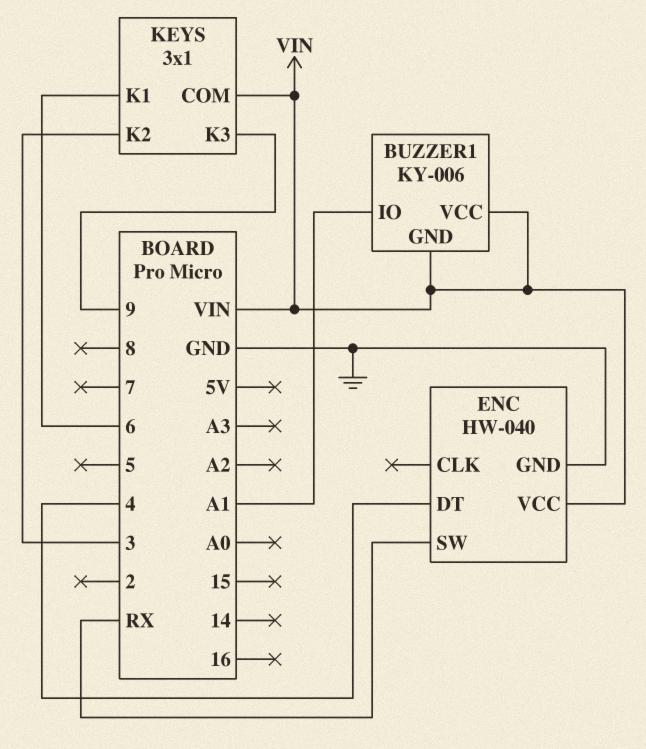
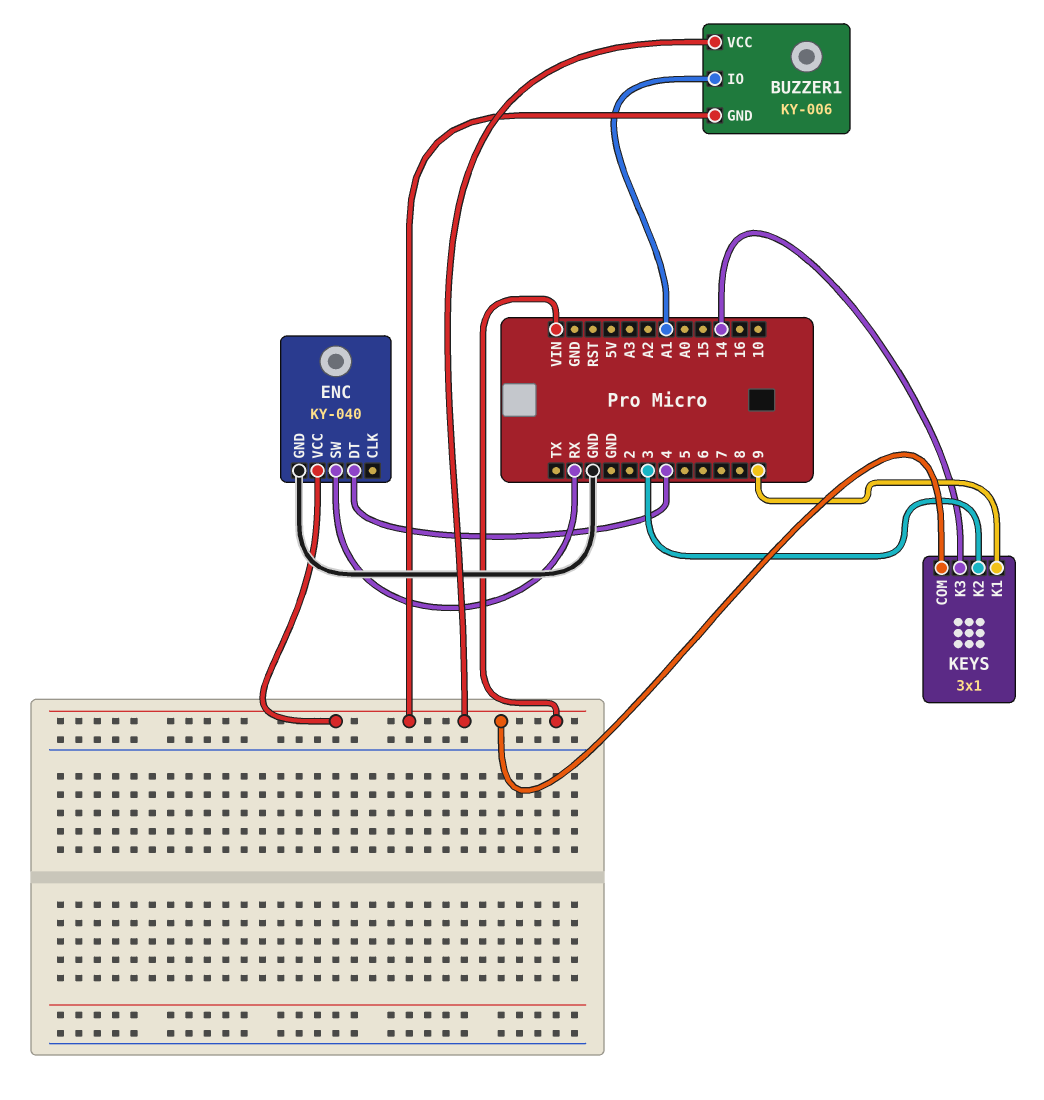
ENC: HW-040 -> KY-040
KEYS pin K1: 6 -> 9
KEYS pin K3: 9 -> 14

